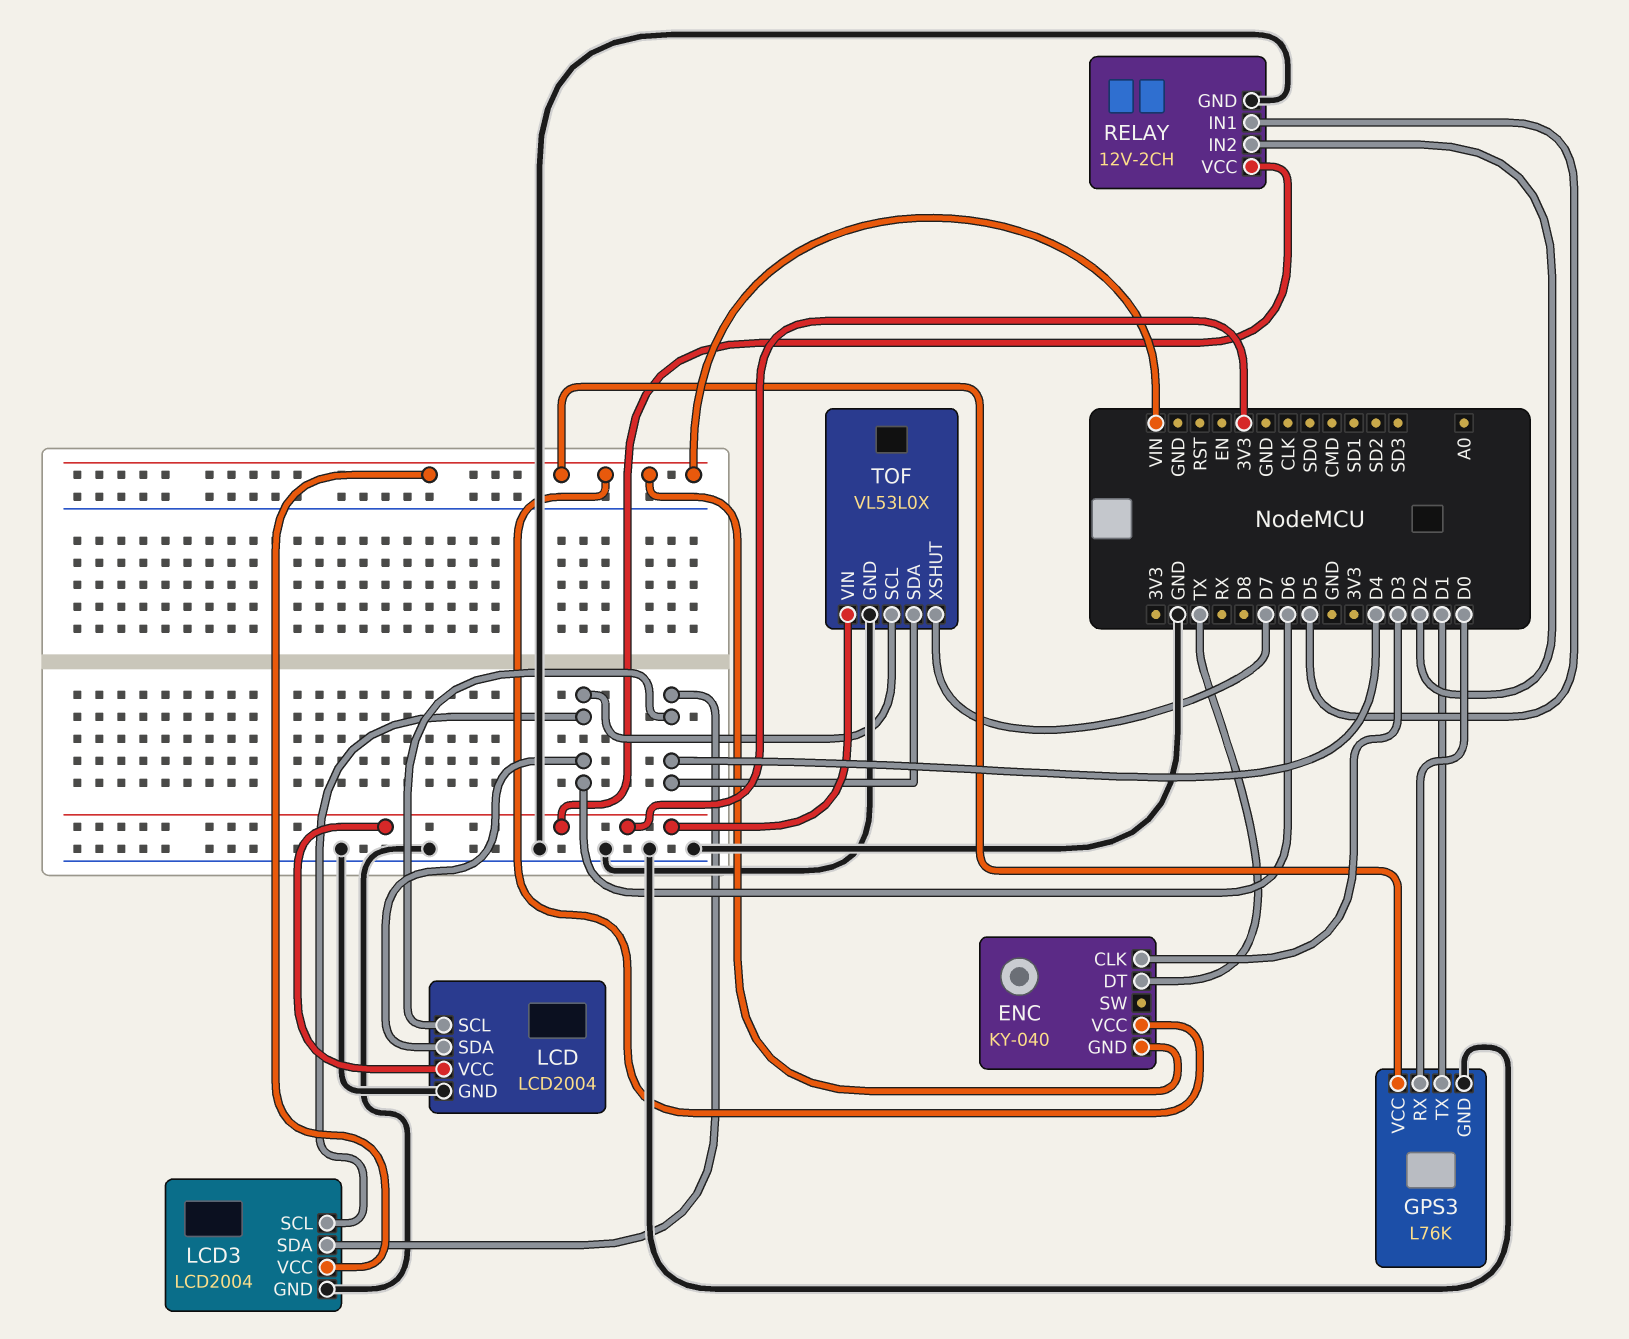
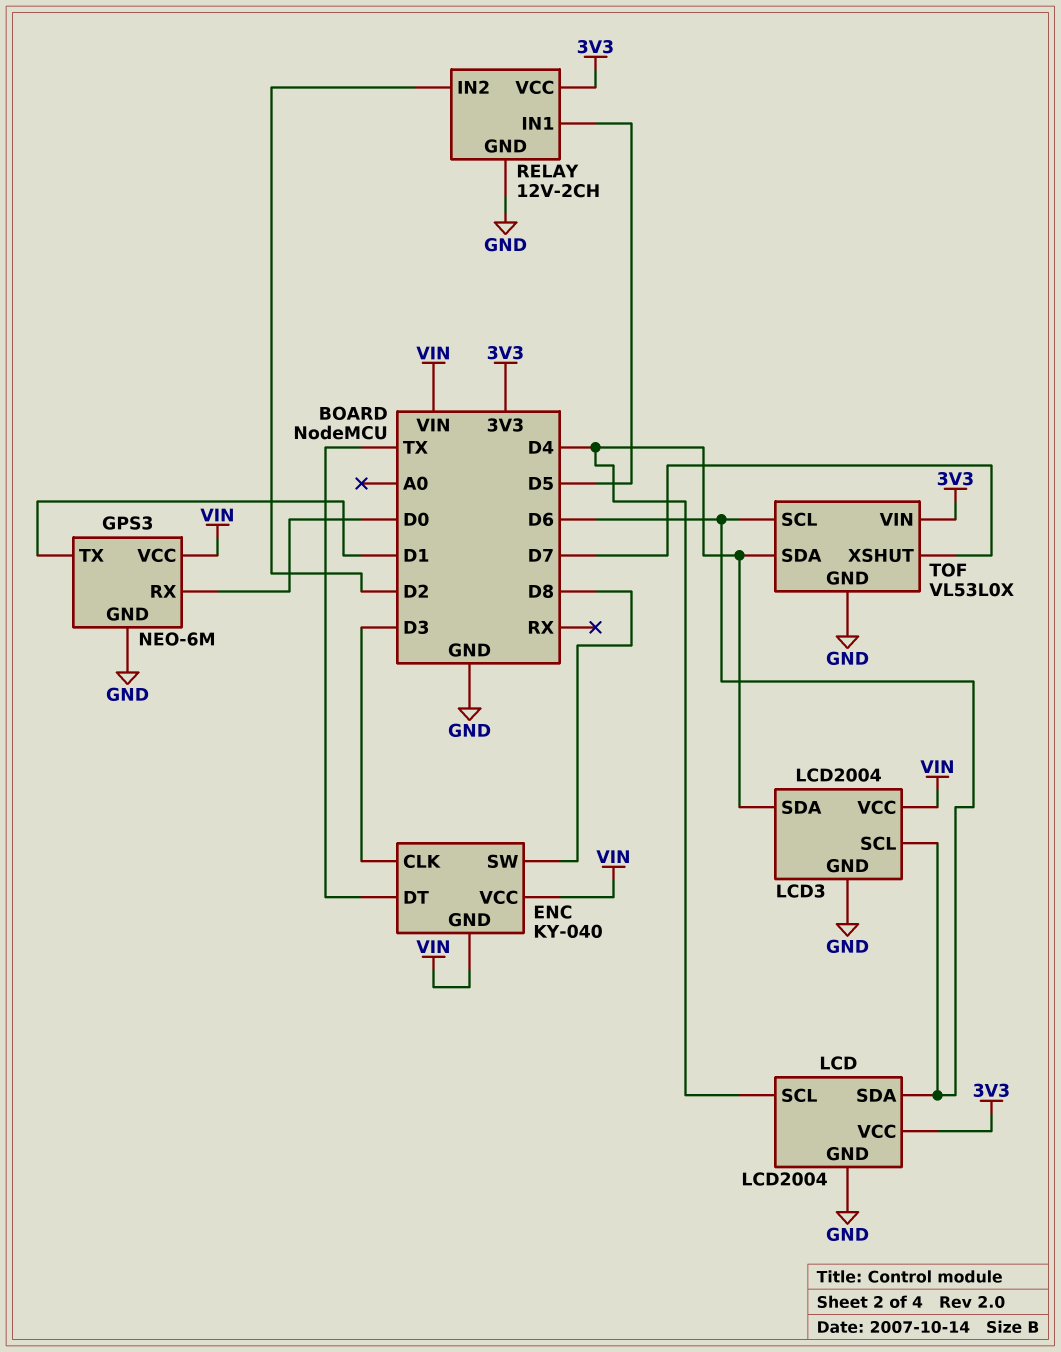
ENC pin SW: none -> D8
GPS3: L76K -> NEO-6M

